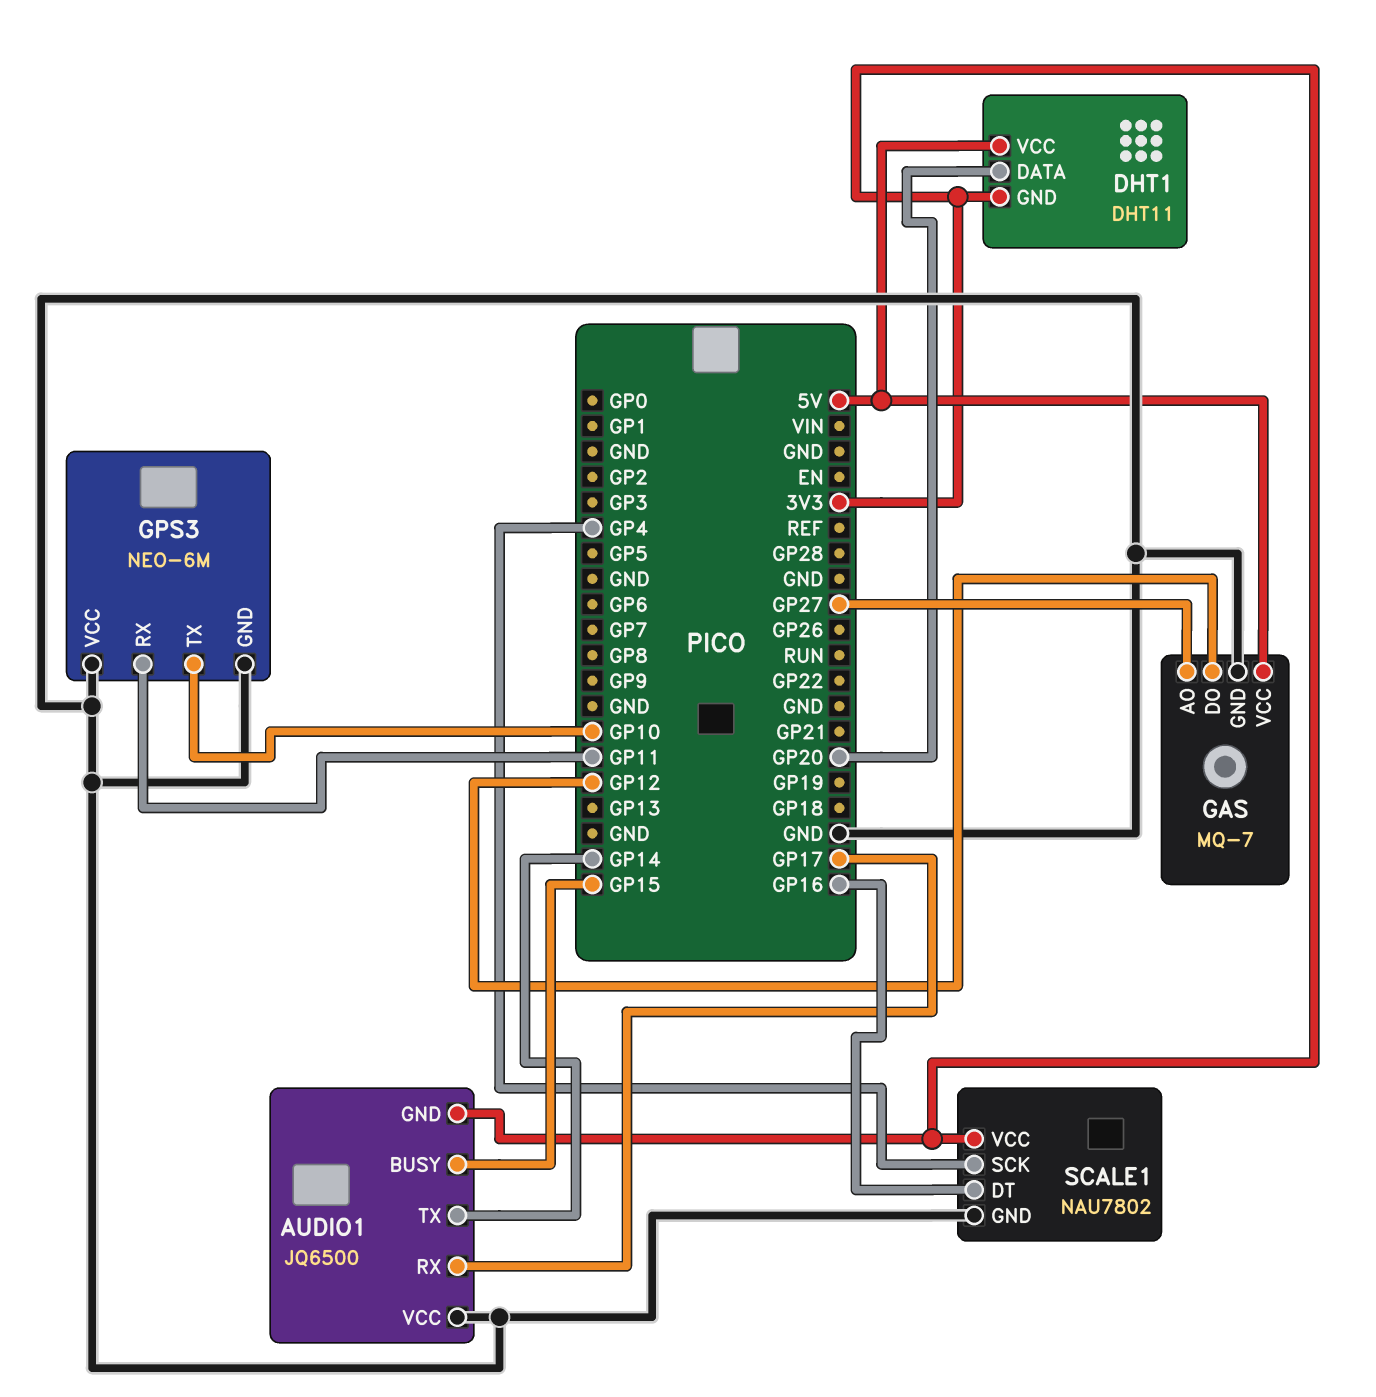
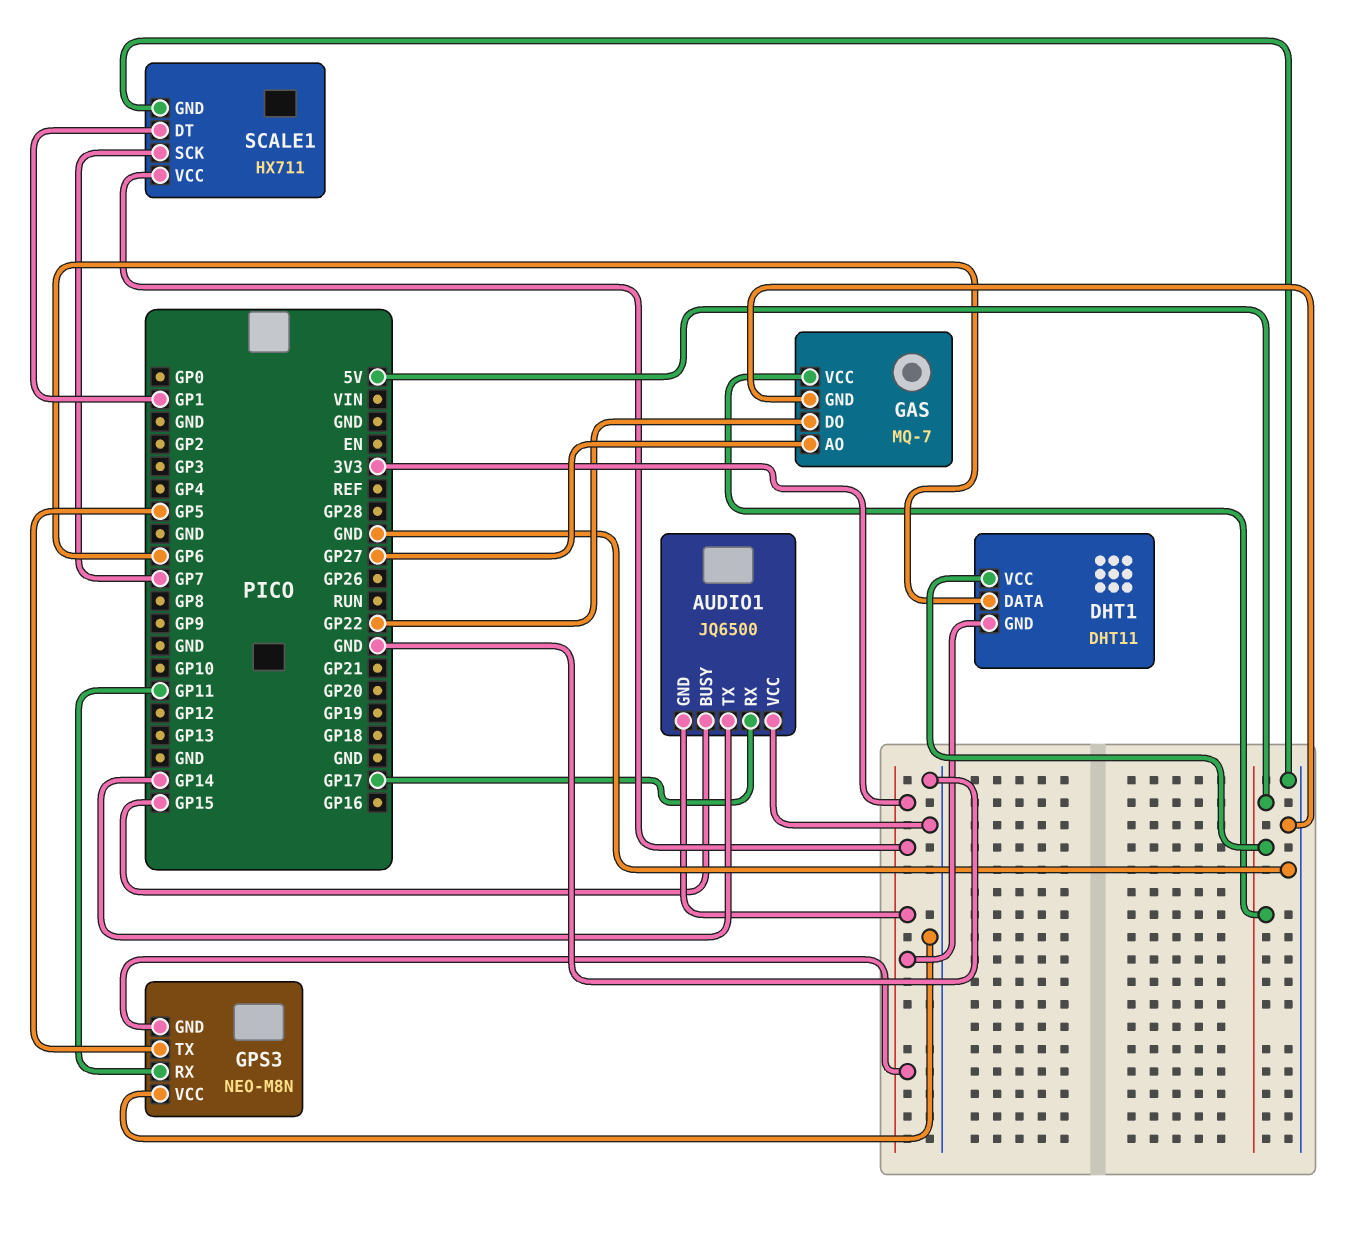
DHT1 pin DATA: GP20 -> GP6
GAS pin DO: GP12 -> GP22
GPS3: NEO-6M -> NEO-M8N
GPS3 pin GND: GND -> 3V3
GPS3 pin TX: GP10 -> GP5
SCALE1: NAU7802 -> HX711
SCALE1 pin DT: GP16 -> GP1
SCALE1 pin SCK: GP4 -> GP7

